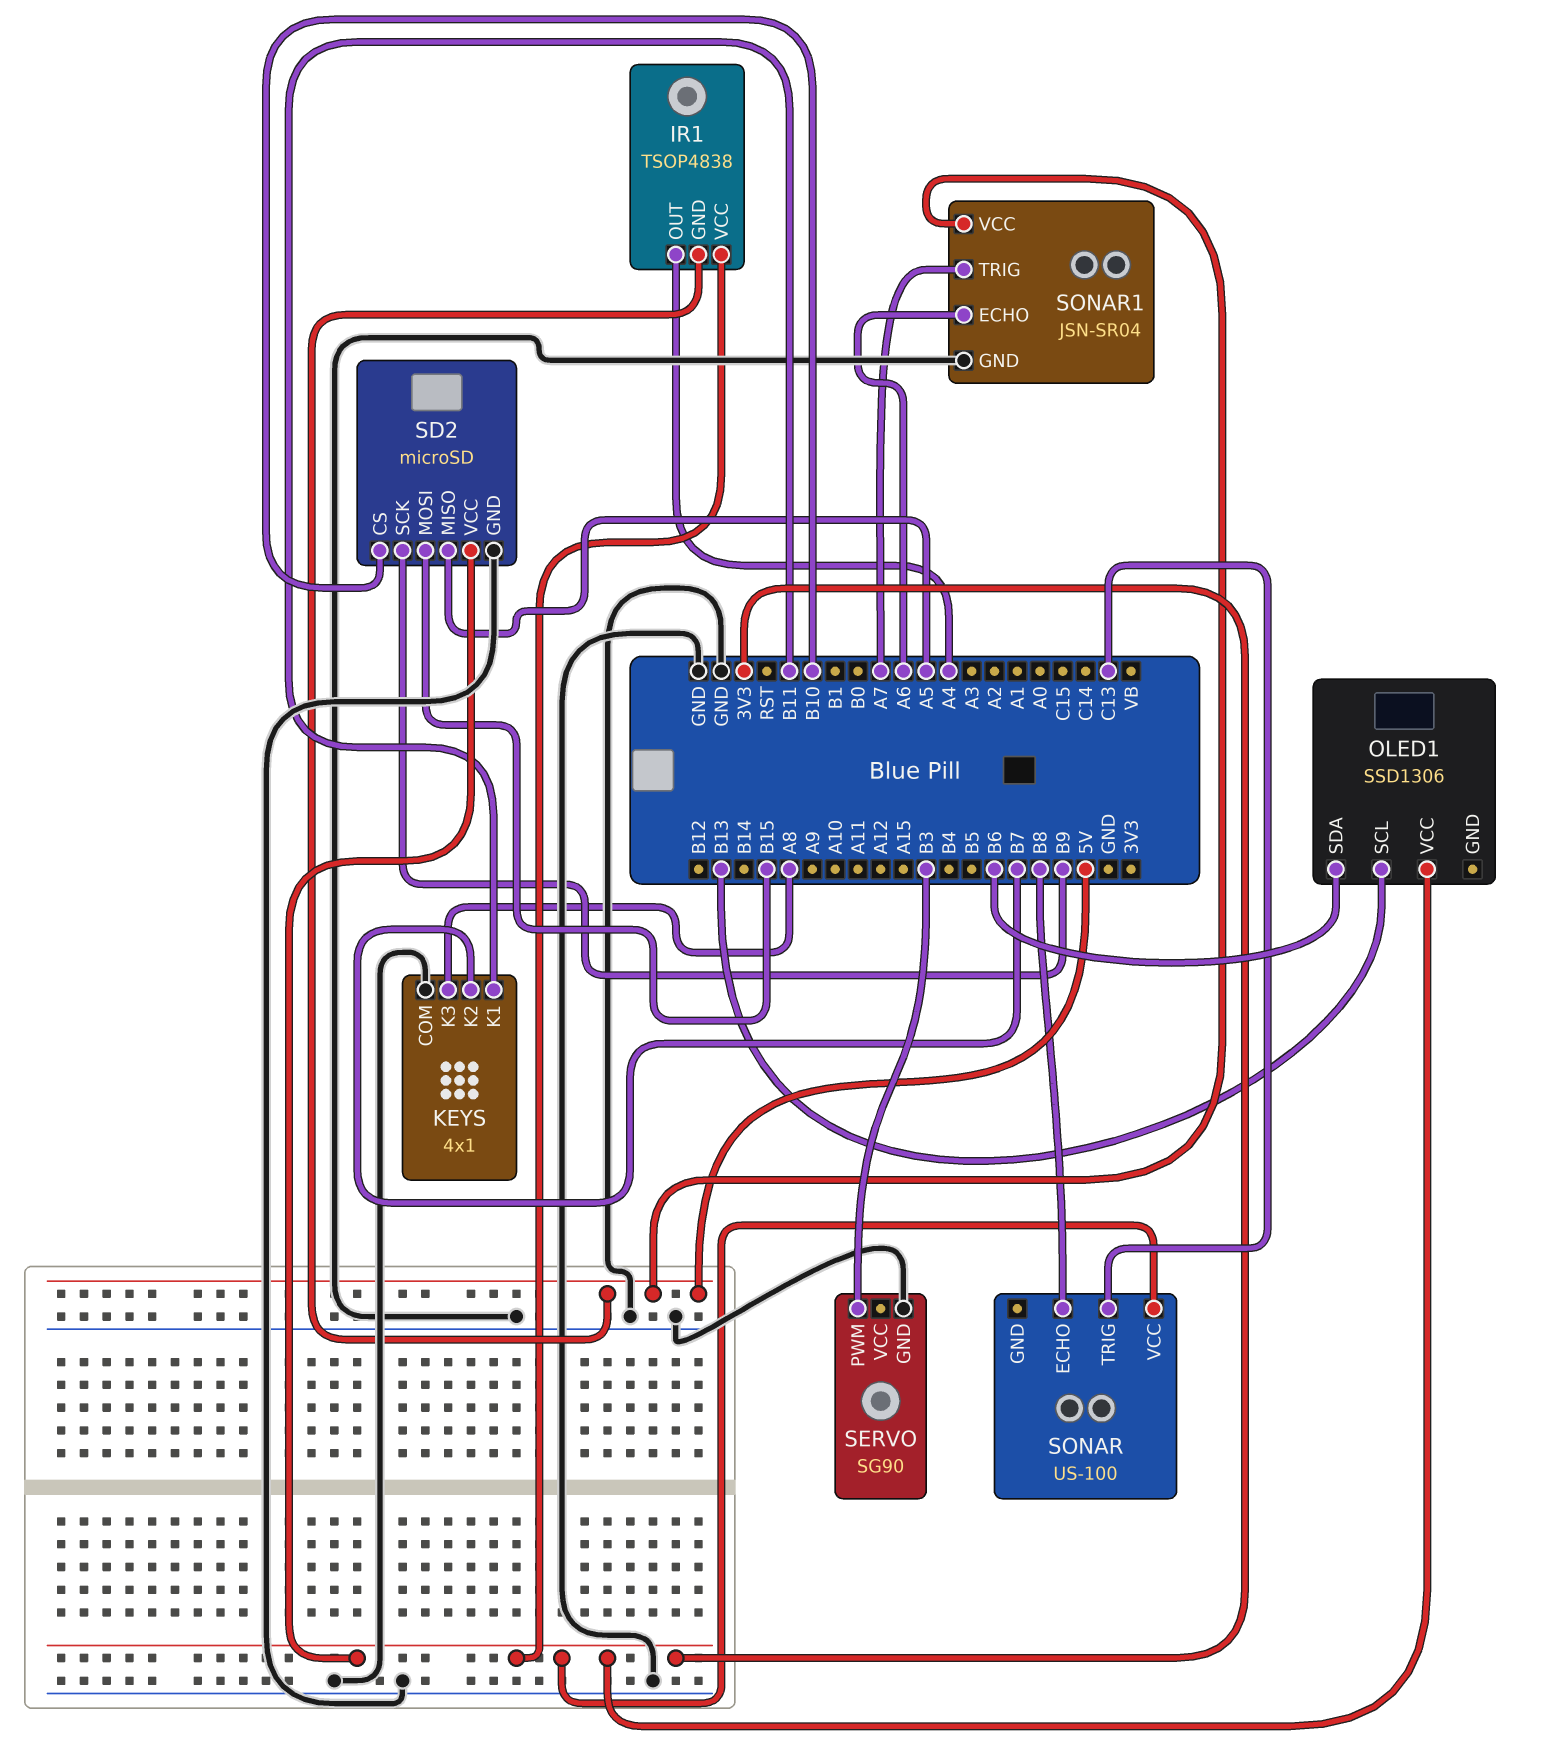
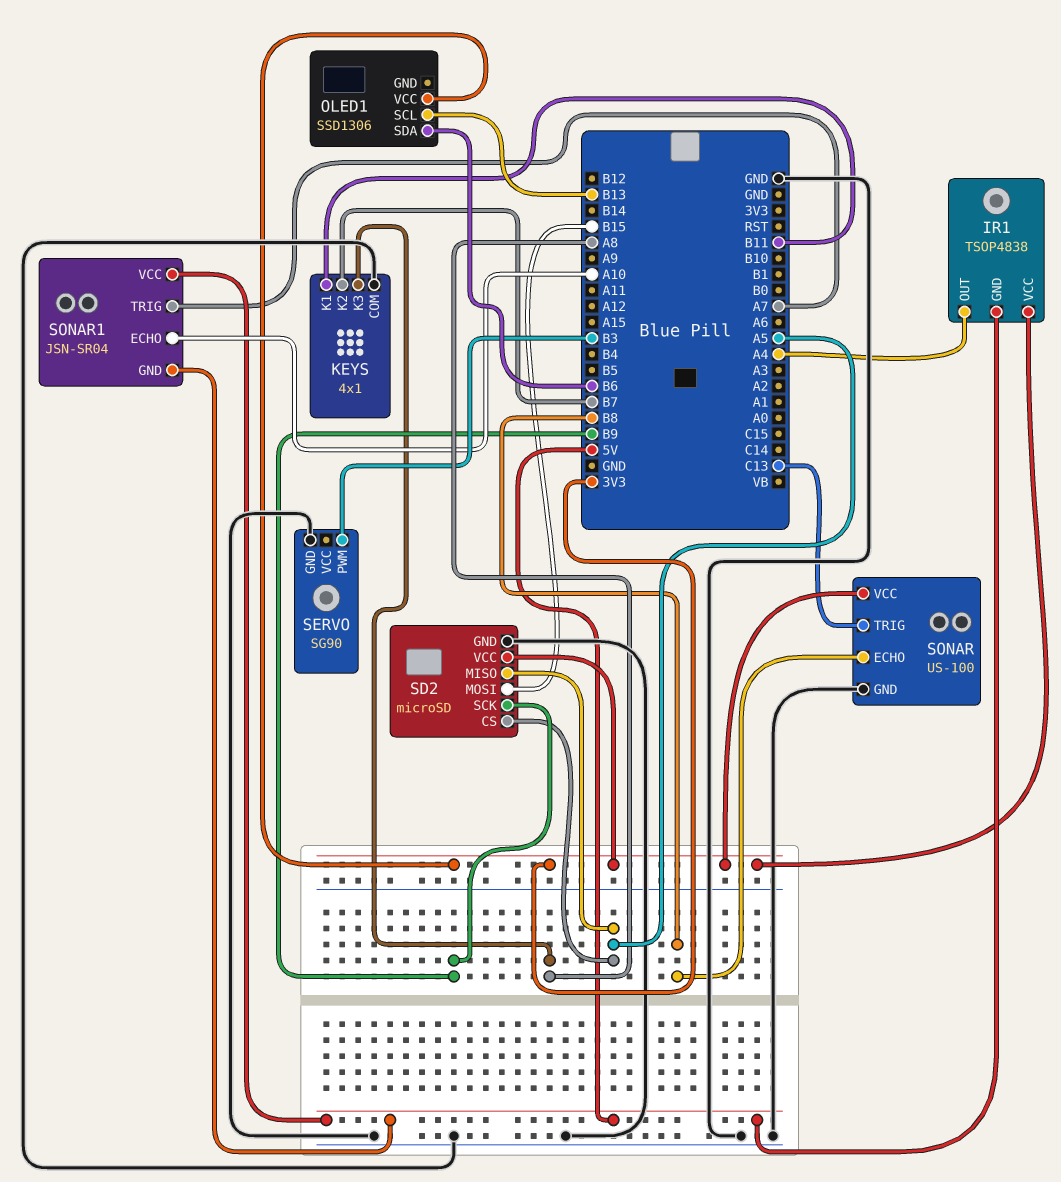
SD2 pin CS: B10 -> A5
SONAR pin GND: none -> GND
SONAR1 pin ECHO: A6 -> A10
SONAR1 pin GND: GND -> 5V

